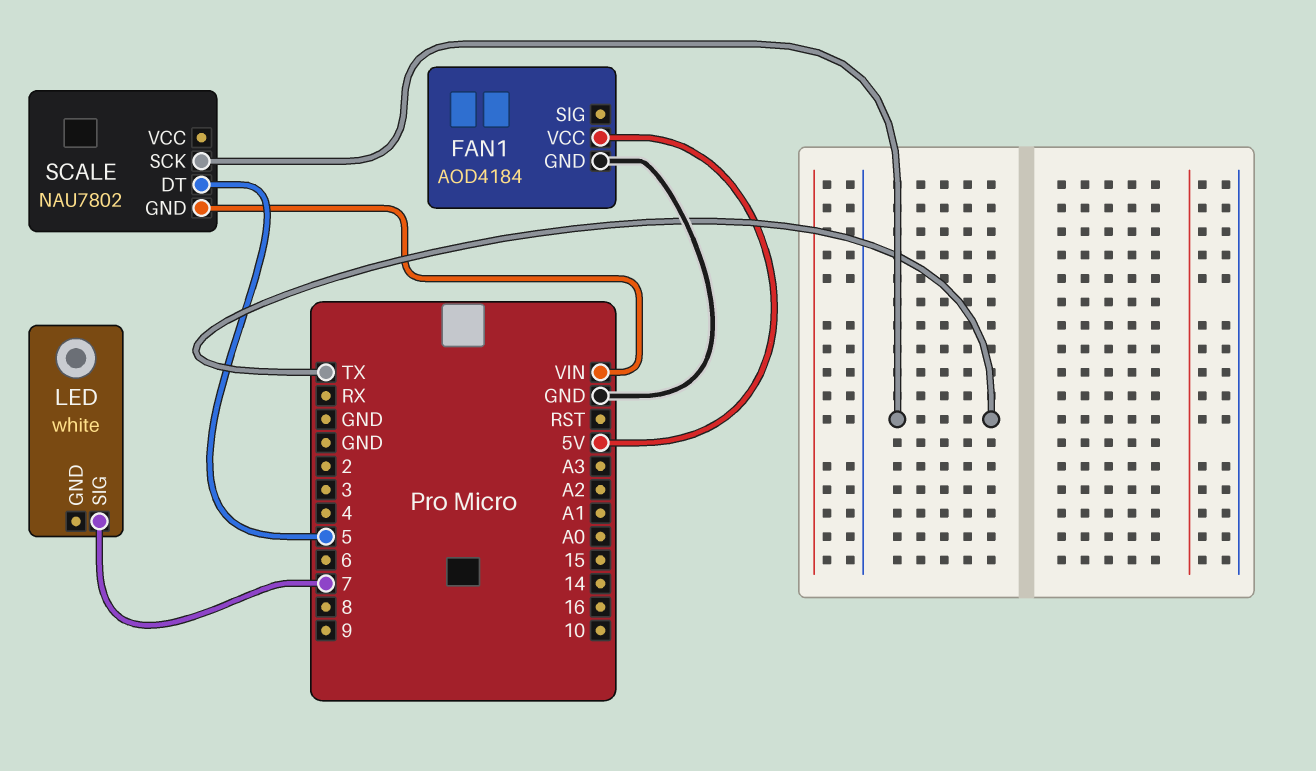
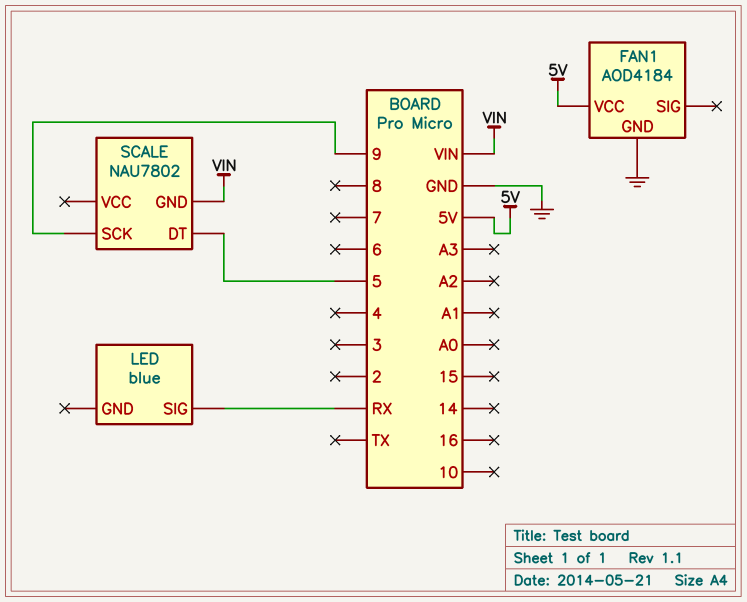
LED: white -> blue
LED pin SIG: 7 -> RX
SCALE pin SCK: TX -> 9

